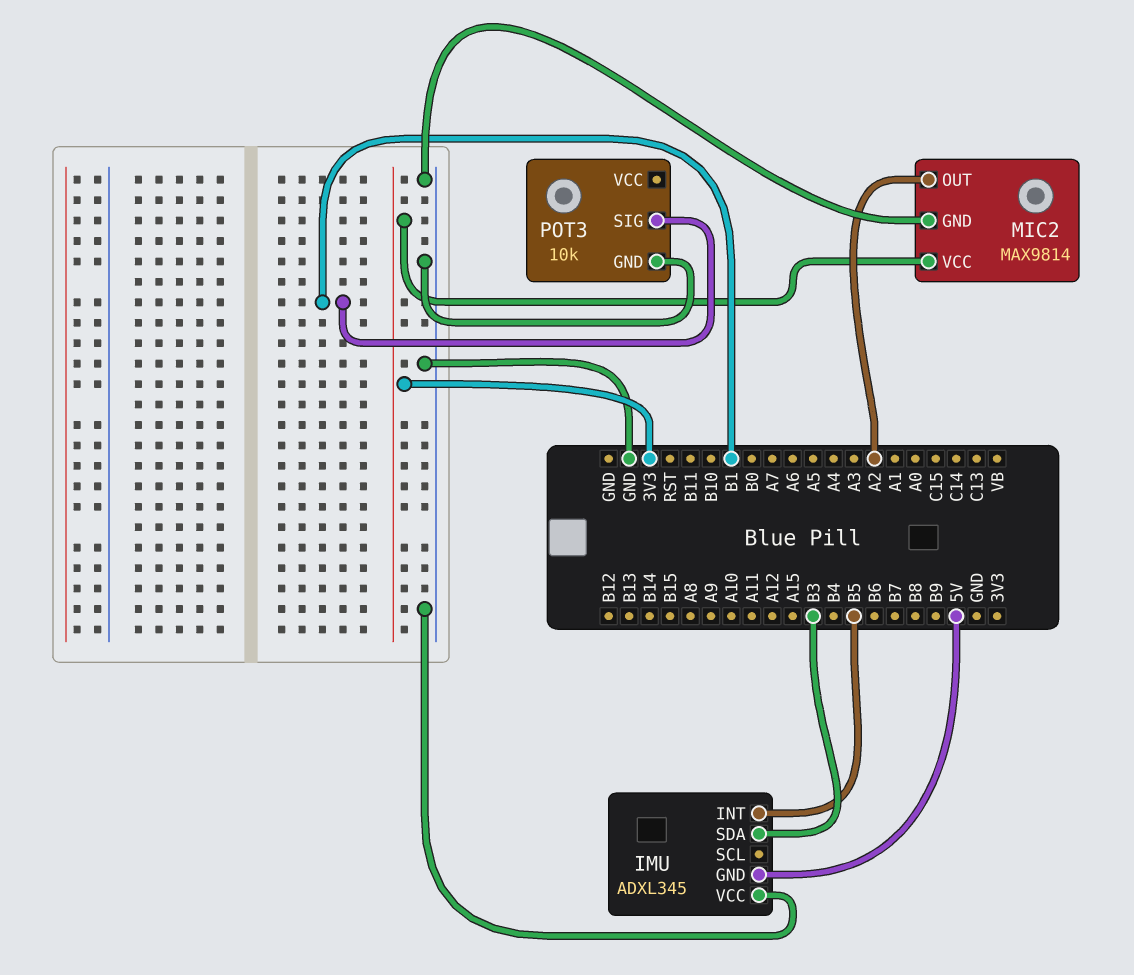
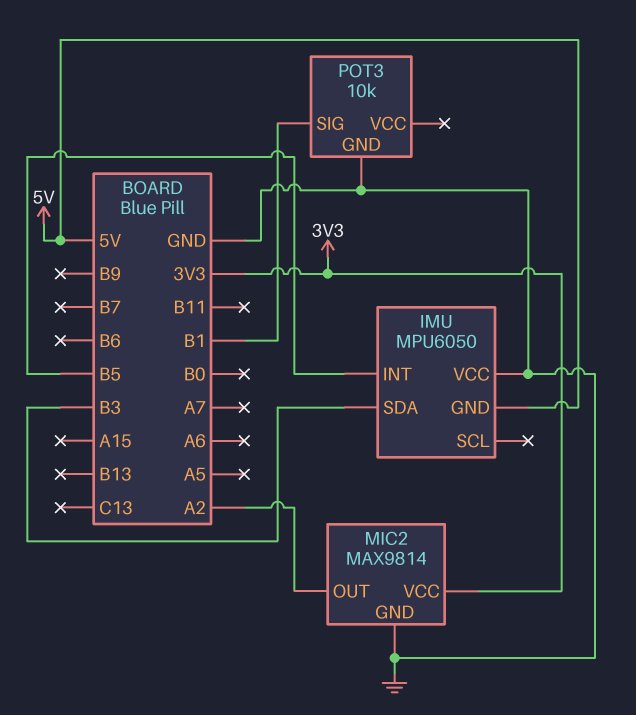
IMU: ADXL345 -> MPU6050

